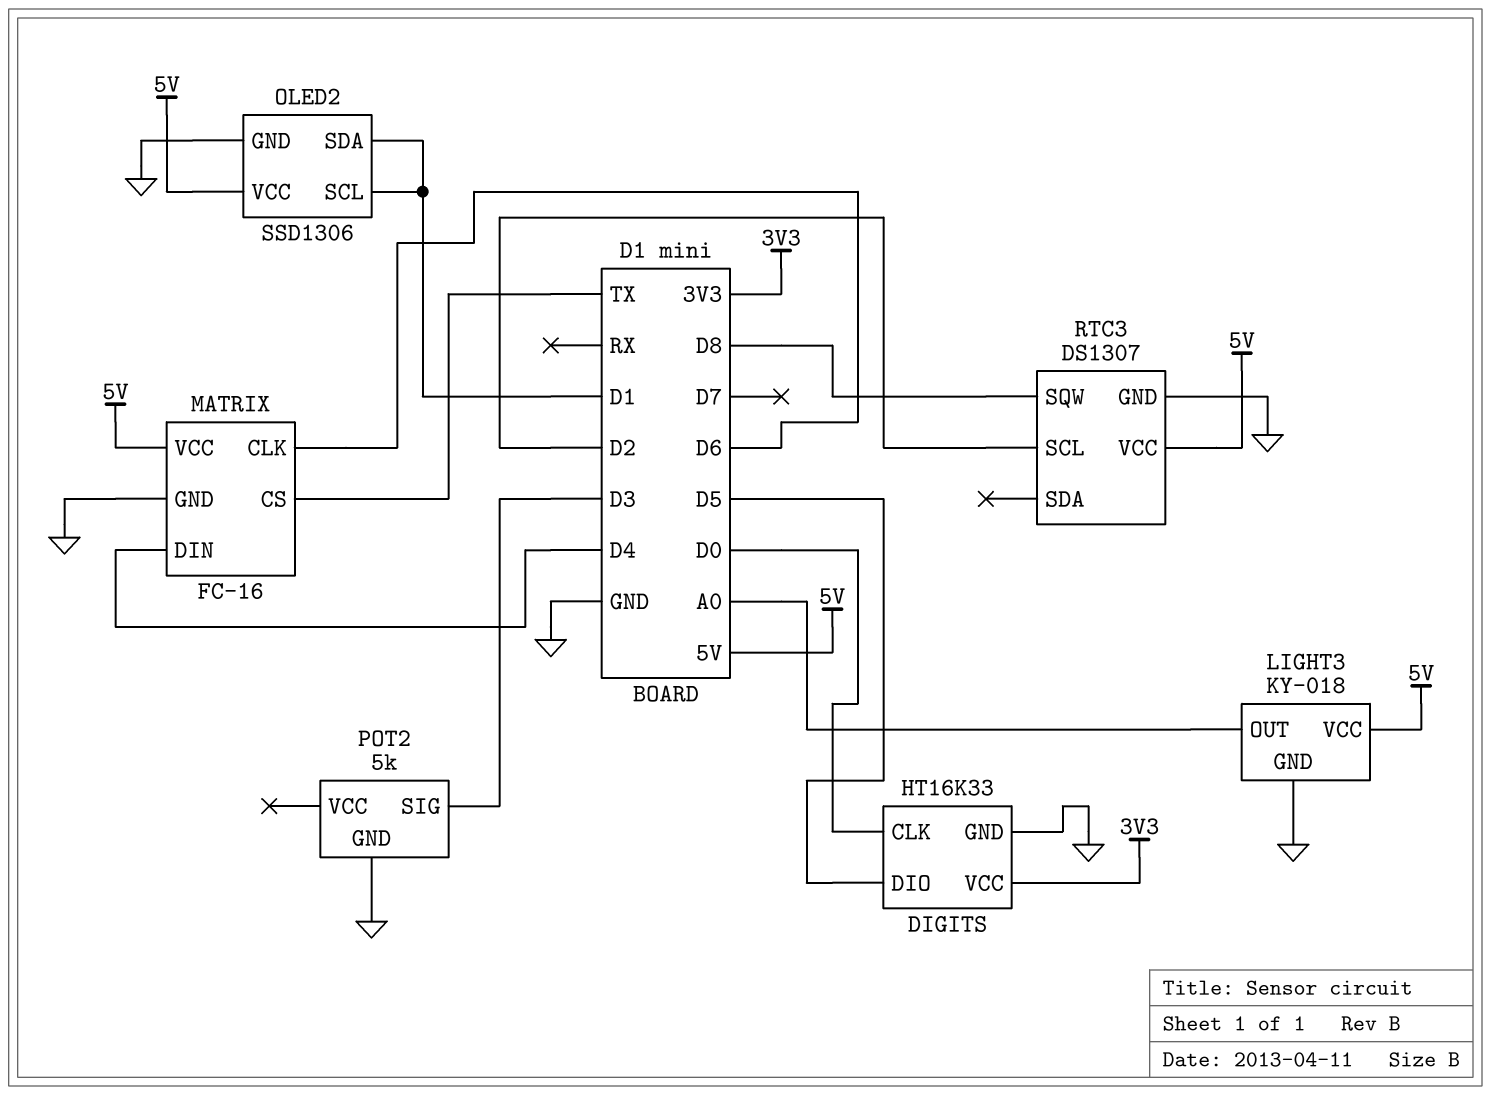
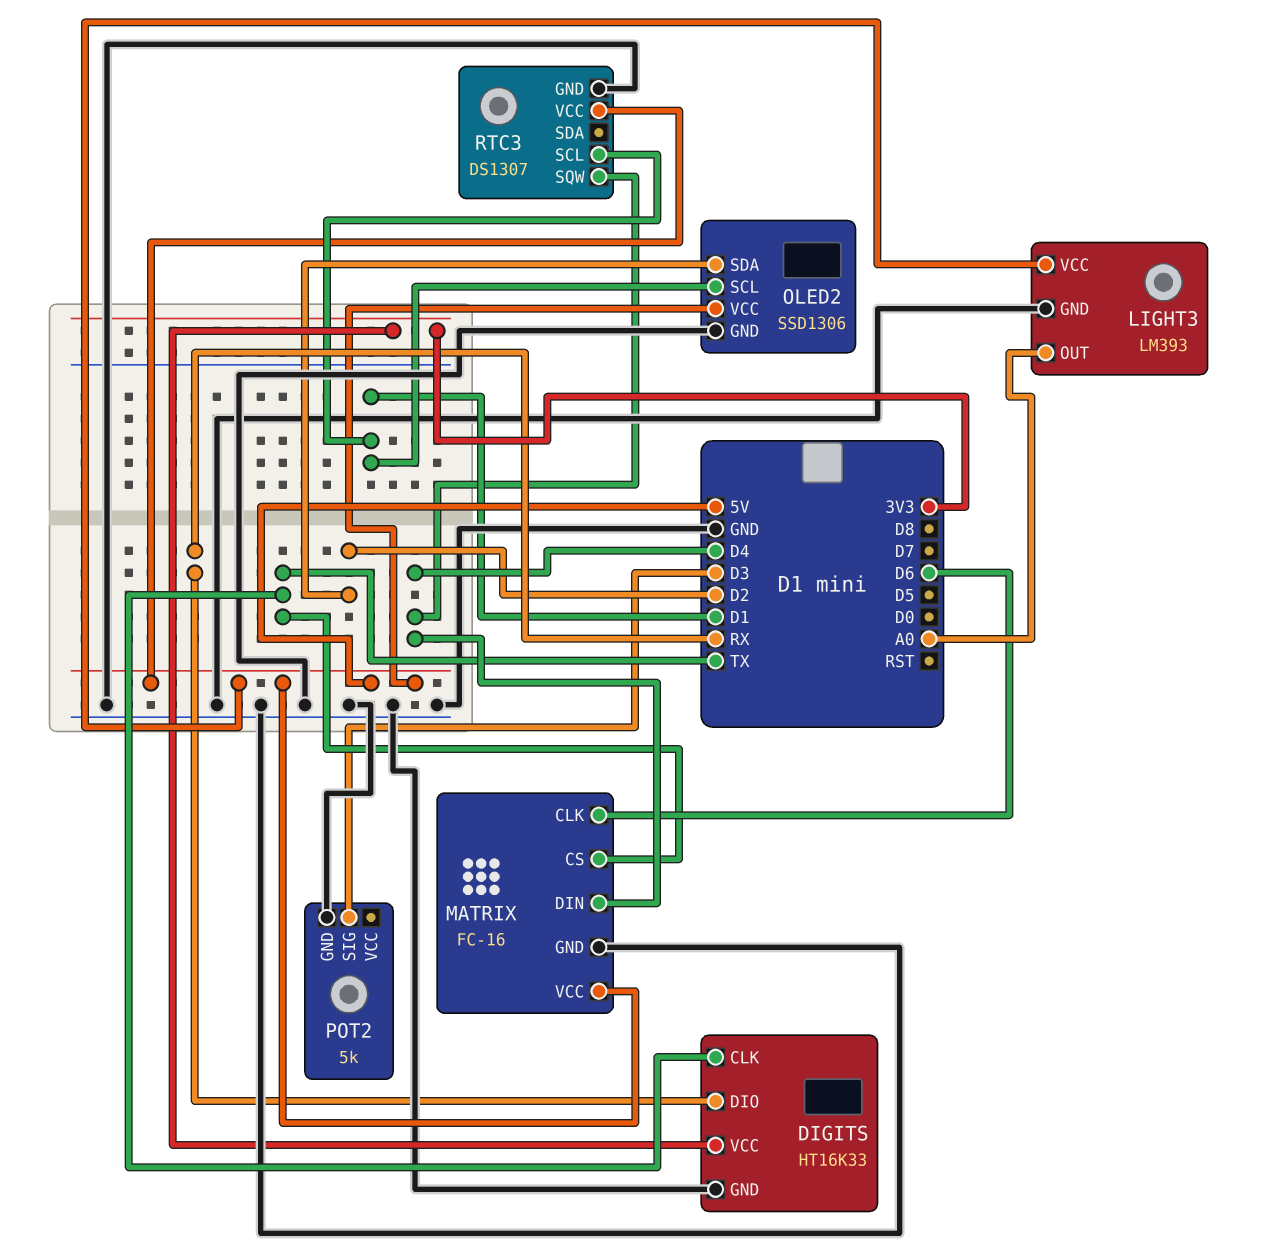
DIGITS pin CLK: D0 -> TX
DIGITS pin DIO: D5 -> RX
LIGHT3: KY-018 -> LM393
OLED2 pin SDA: D1 -> D2
RTC3 pin SCL: D2 -> D1
RTC3 pin SQW: D8 -> D4

